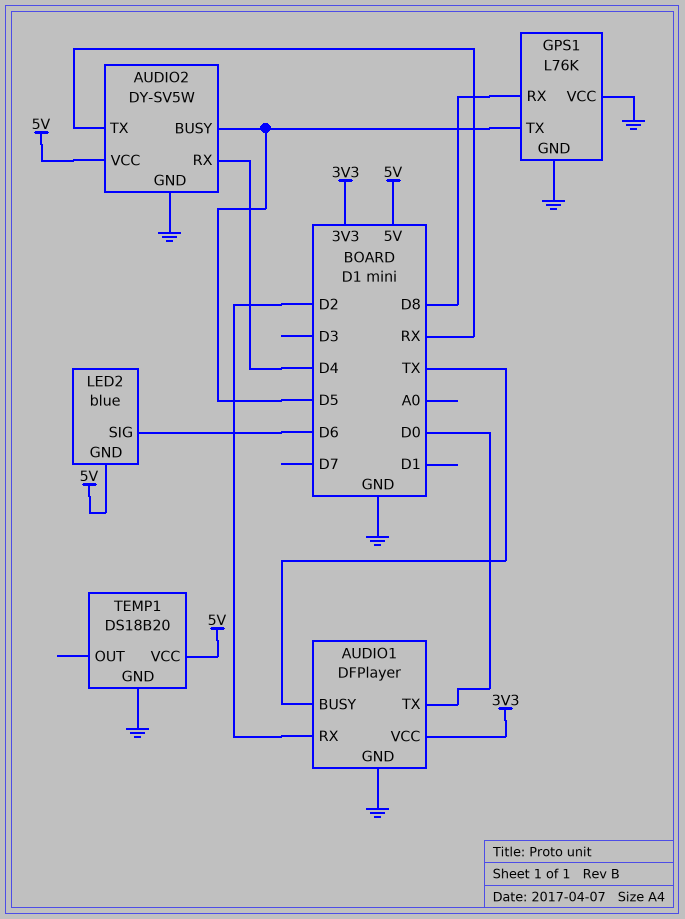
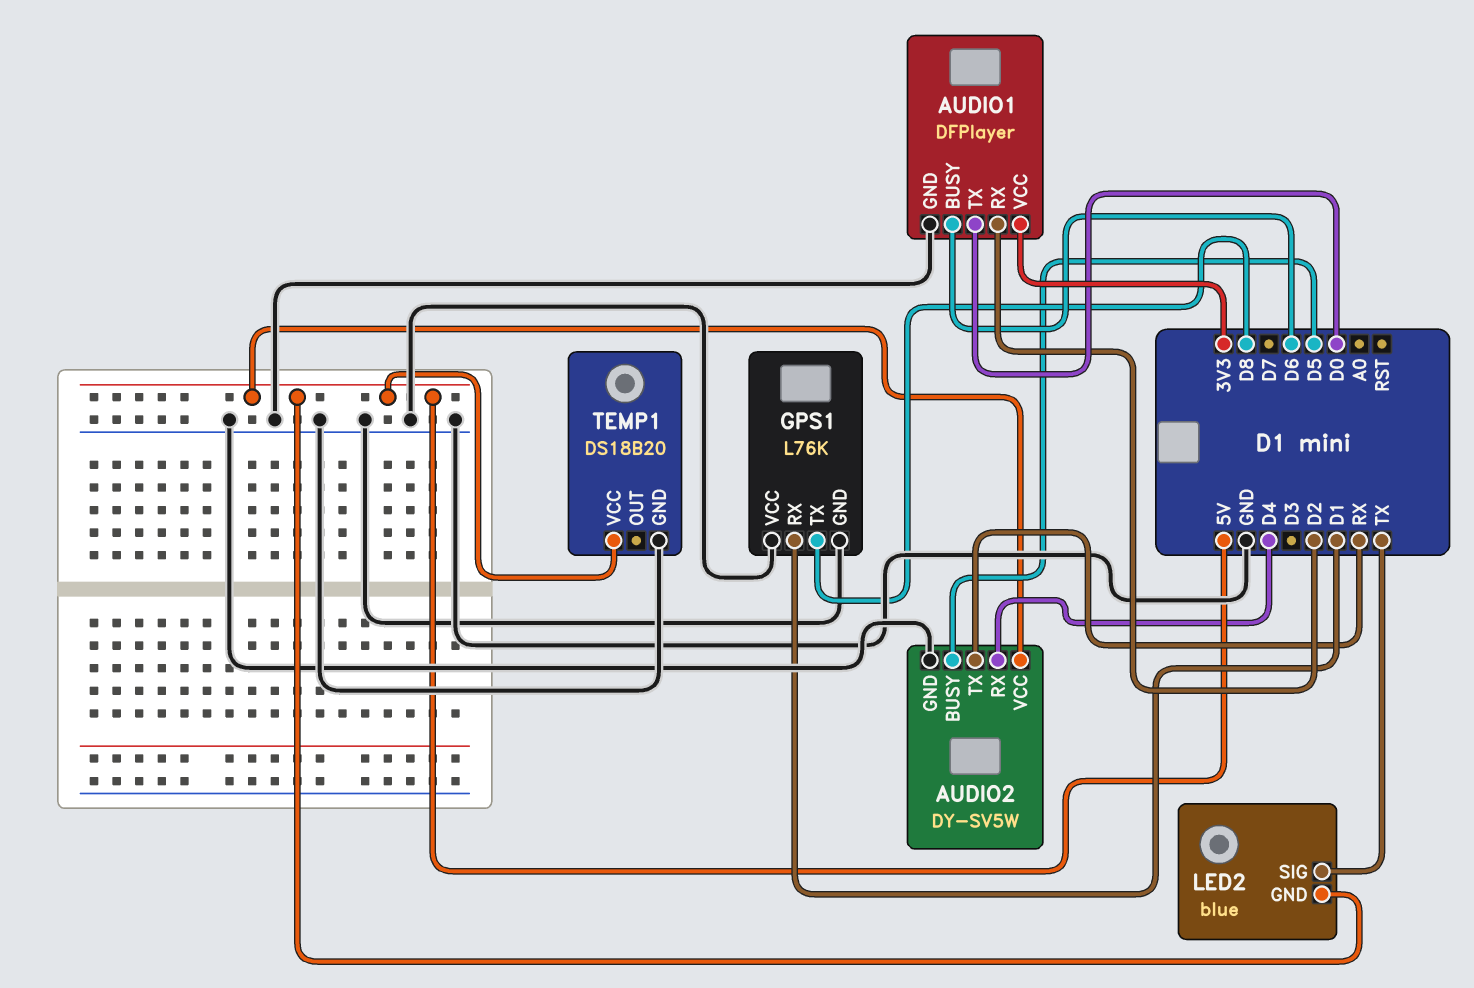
AUDIO1 pin BUSY: TX -> D6
GPS1 pin RX: D8 -> D1
GPS1 pin TX: D5 -> D8
LED2 pin SIG: D6 -> TX

